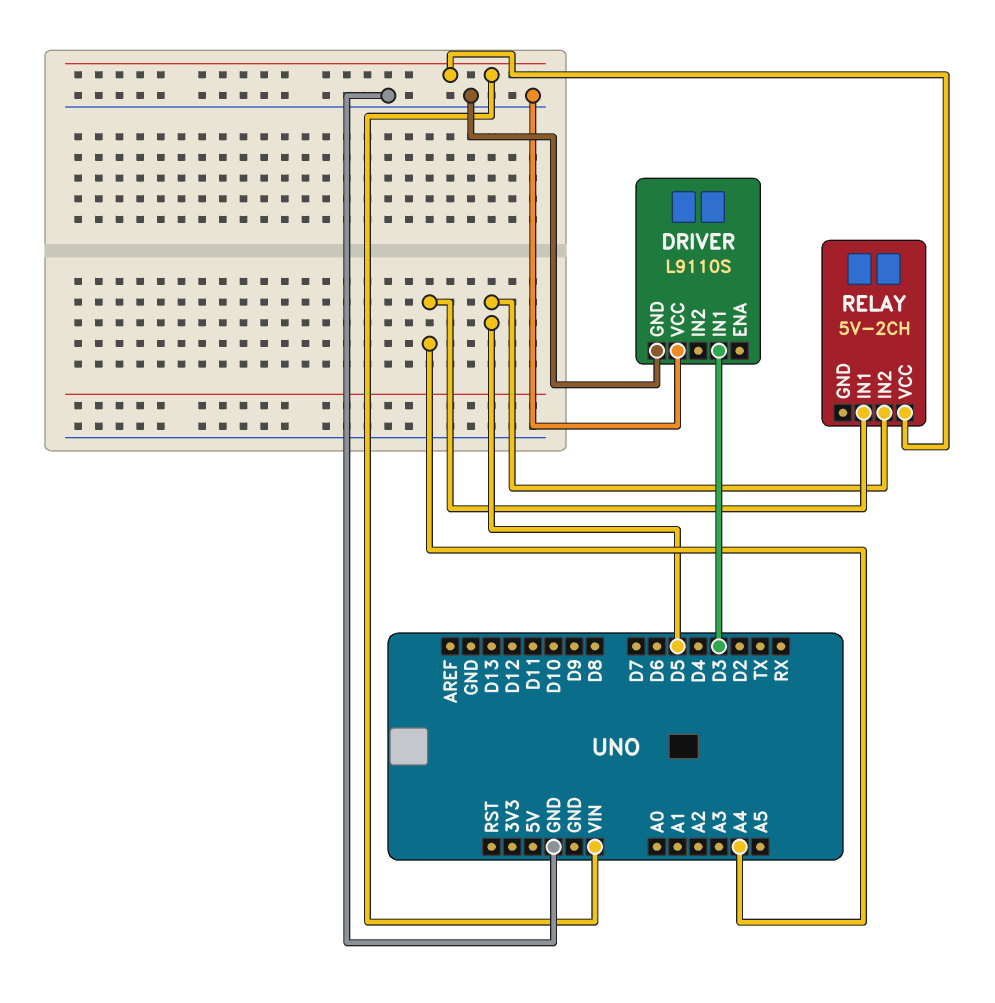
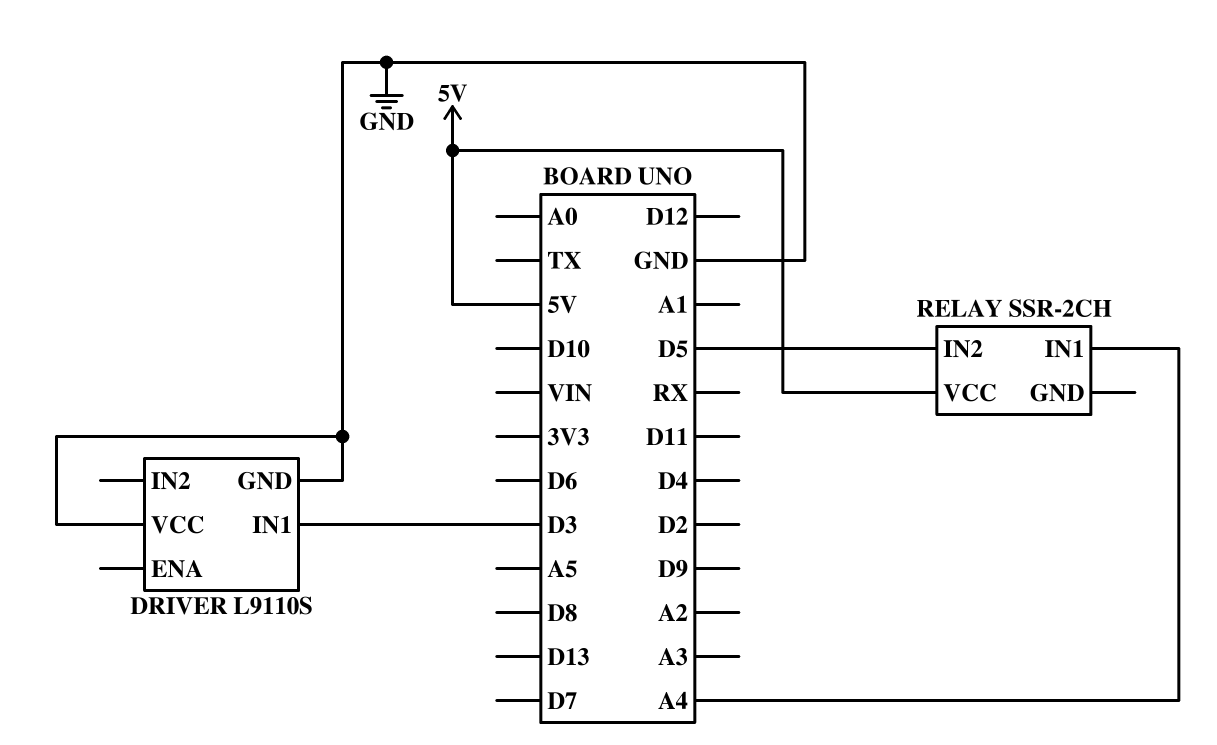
RELAY: 5V-2CH -> SSR-2CH
RELAY pin VCC: VIN -> 5V

